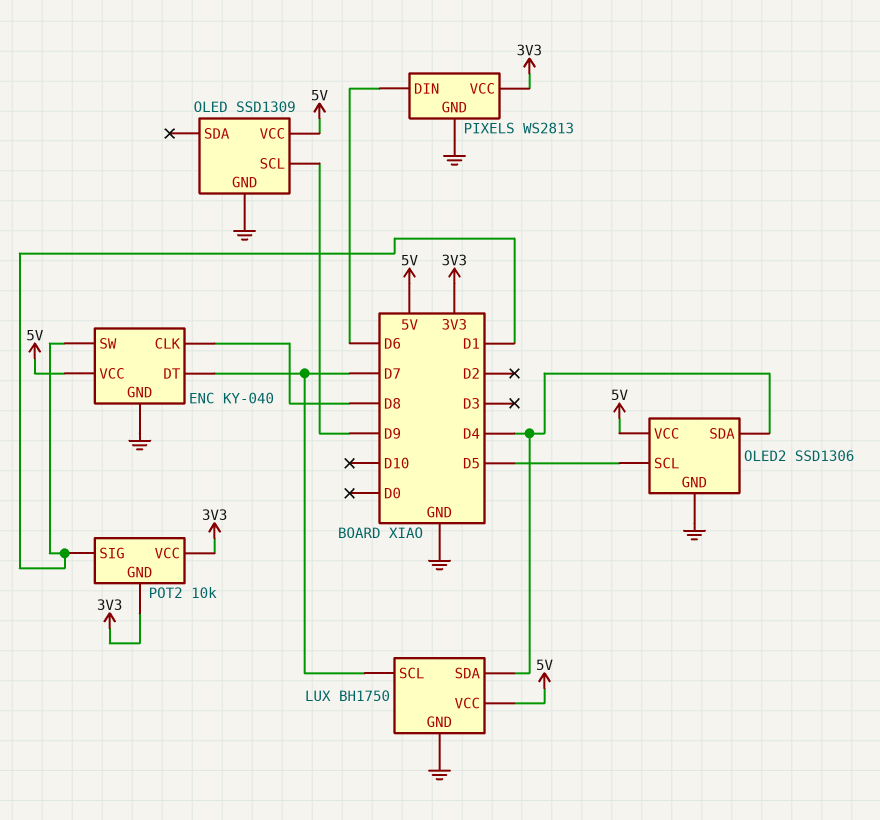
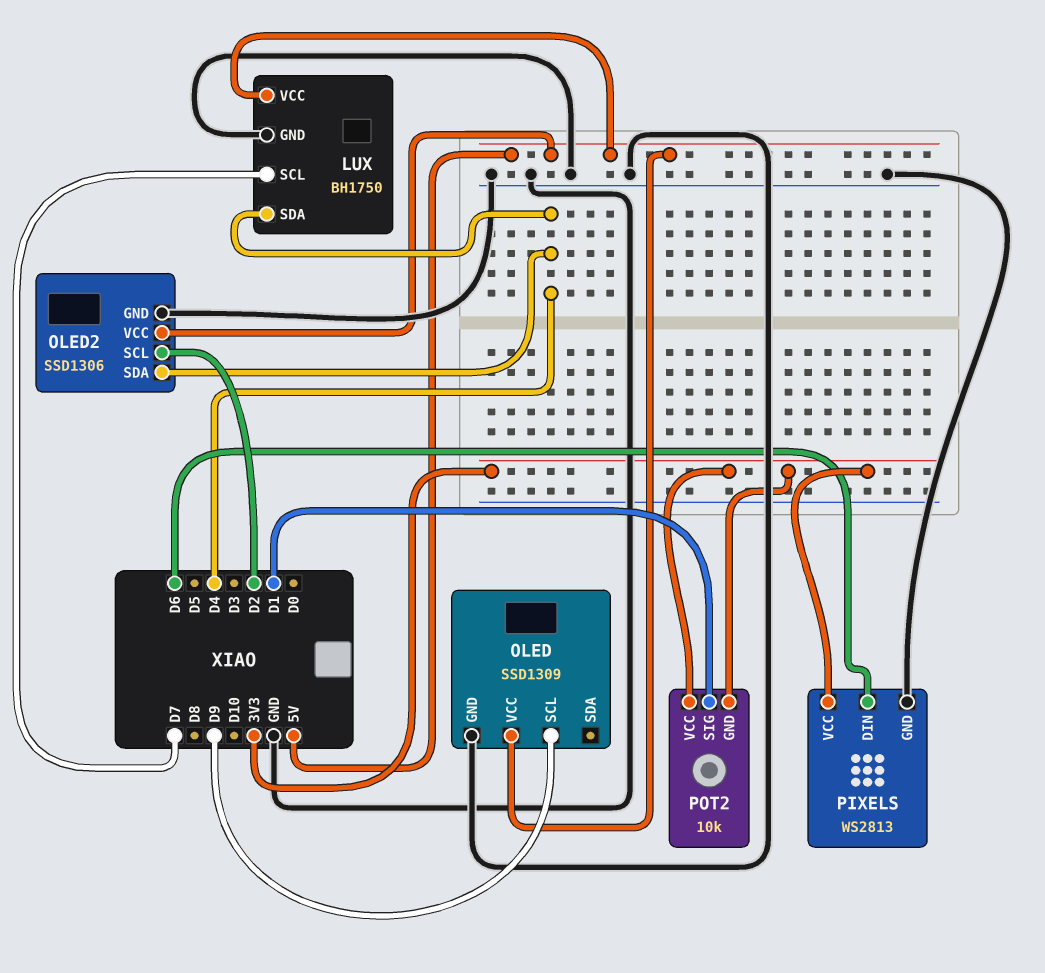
ENC: KY-040 -> none
ENC pin CLK: D8 -> none
ENC pin DT: D7 -> none
ENC pin GND: GND -> none
ENC pin SW: D1 -> none
ENC pin VCC: 5V -> none
OLED2 pin SCL: D5 -> D2

